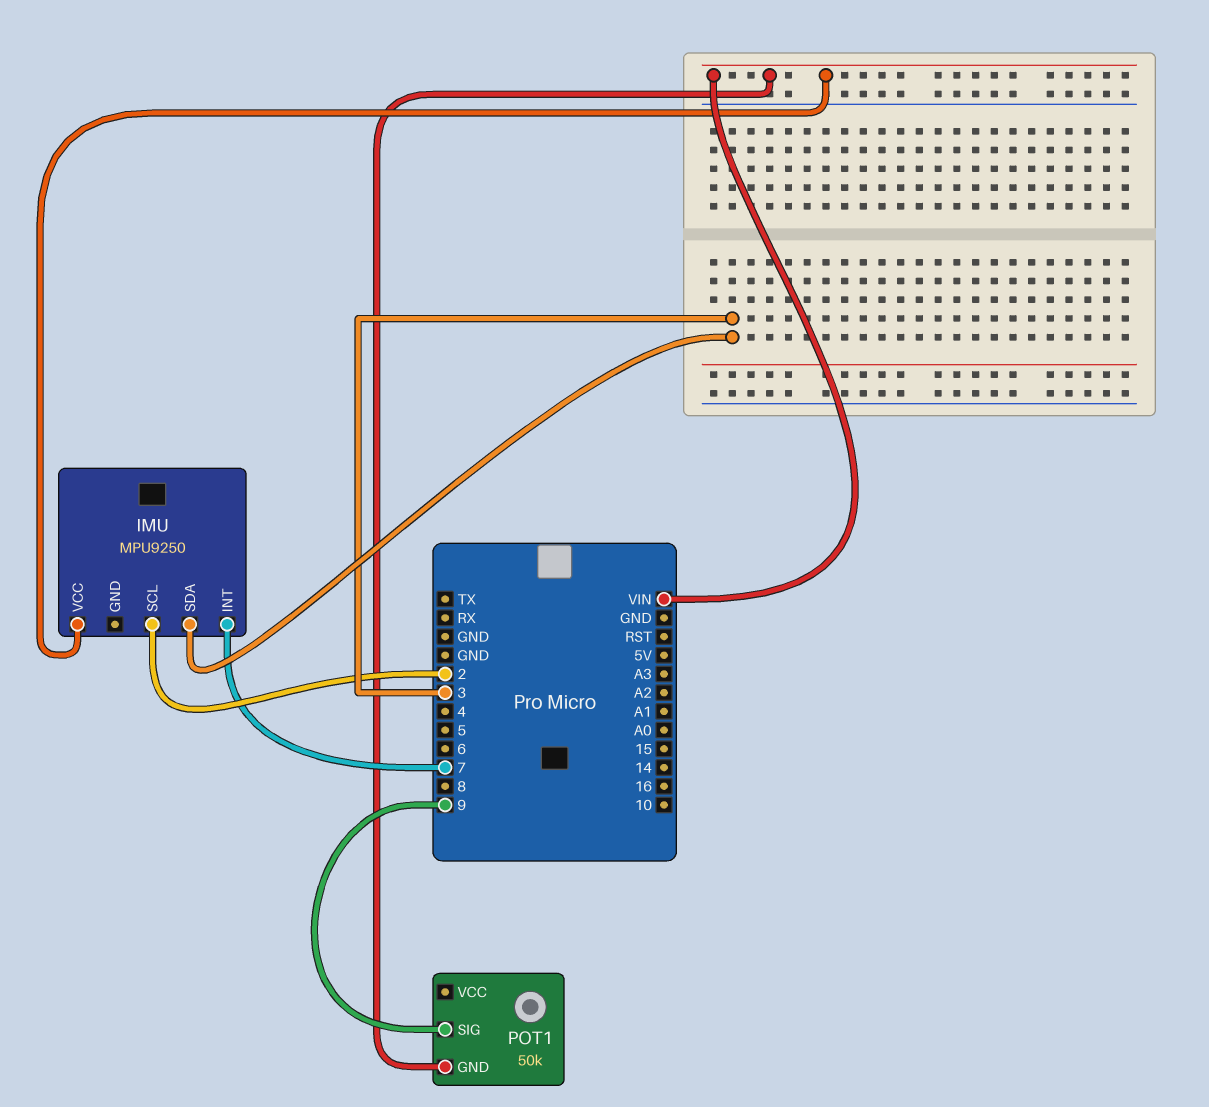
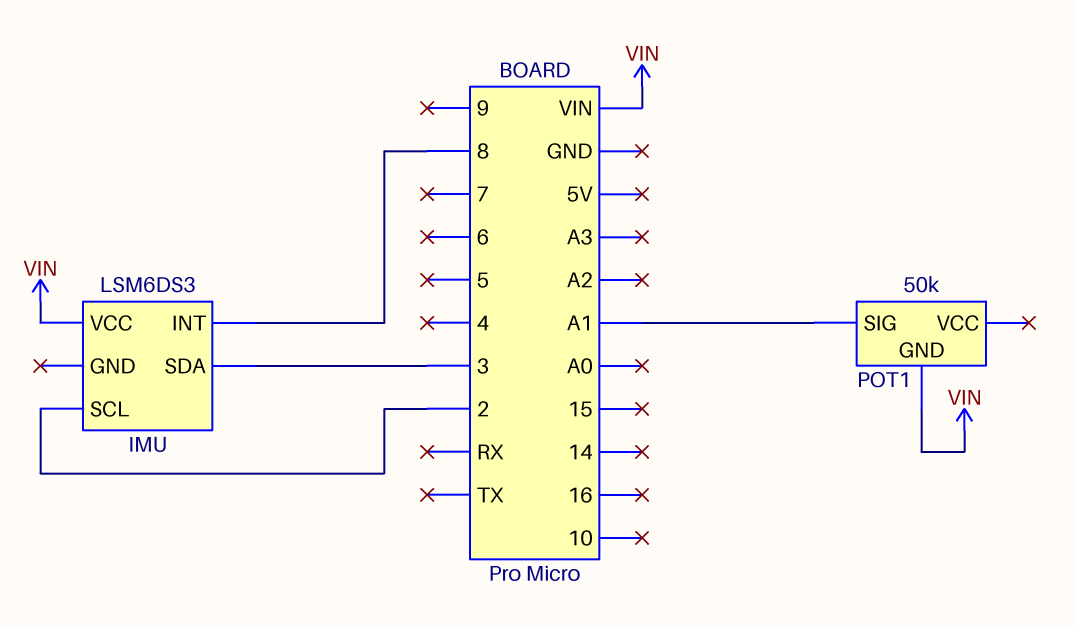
IMU: MPU9250 -> LSM6DS3
IMU pin INT: 7 -> 8
POT1 pin SIG: 9 -> A1

